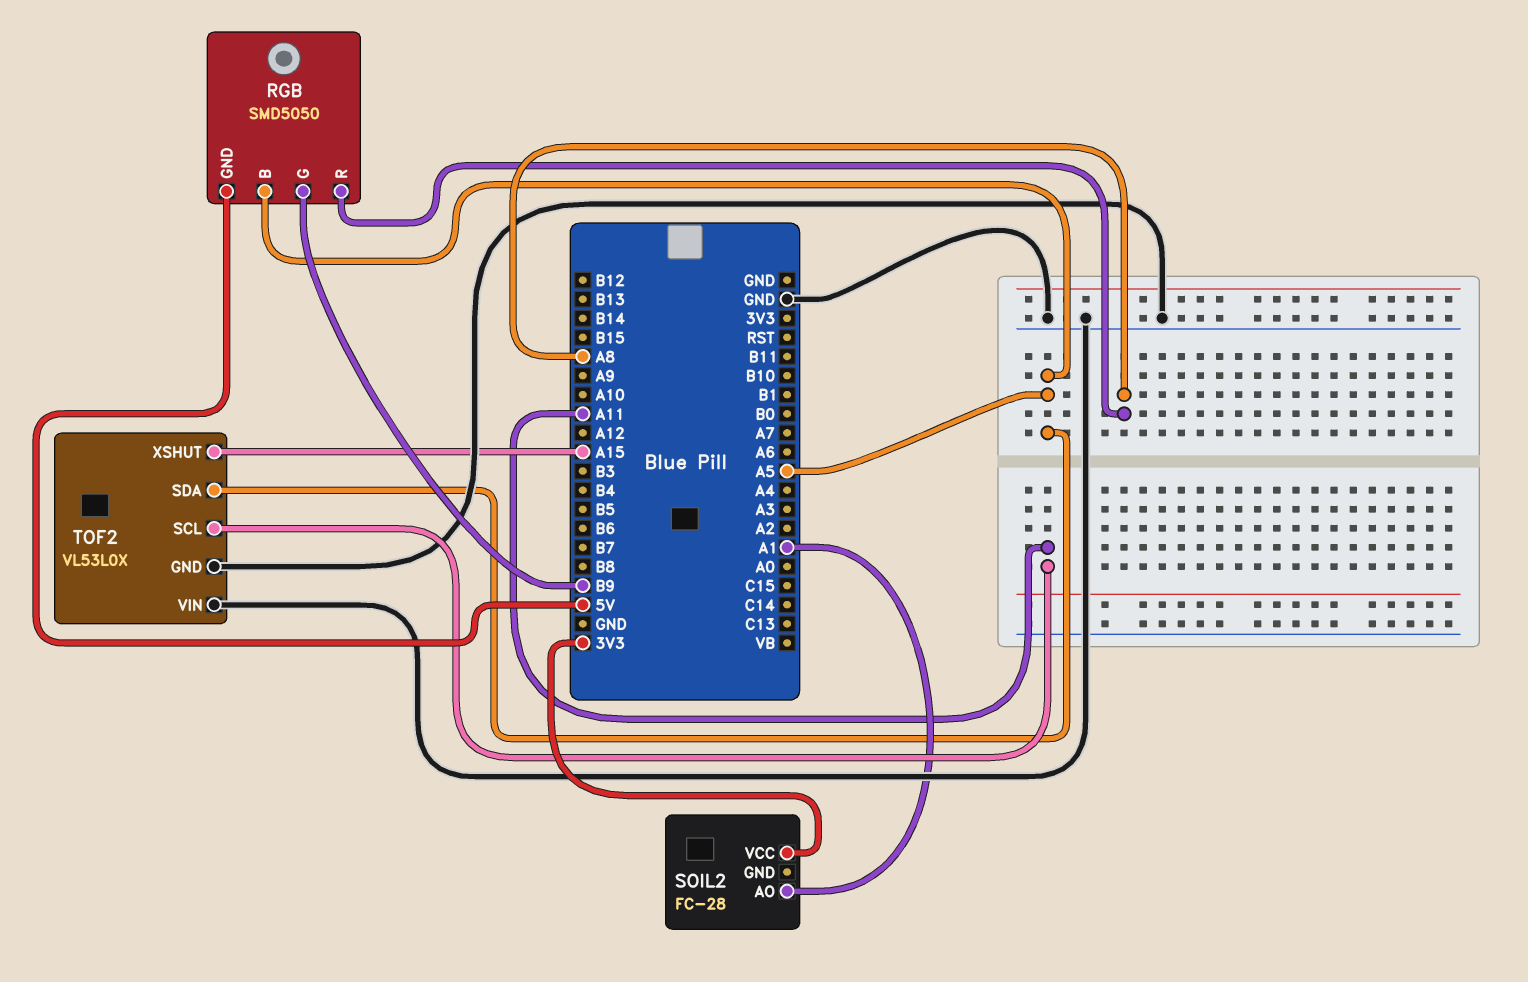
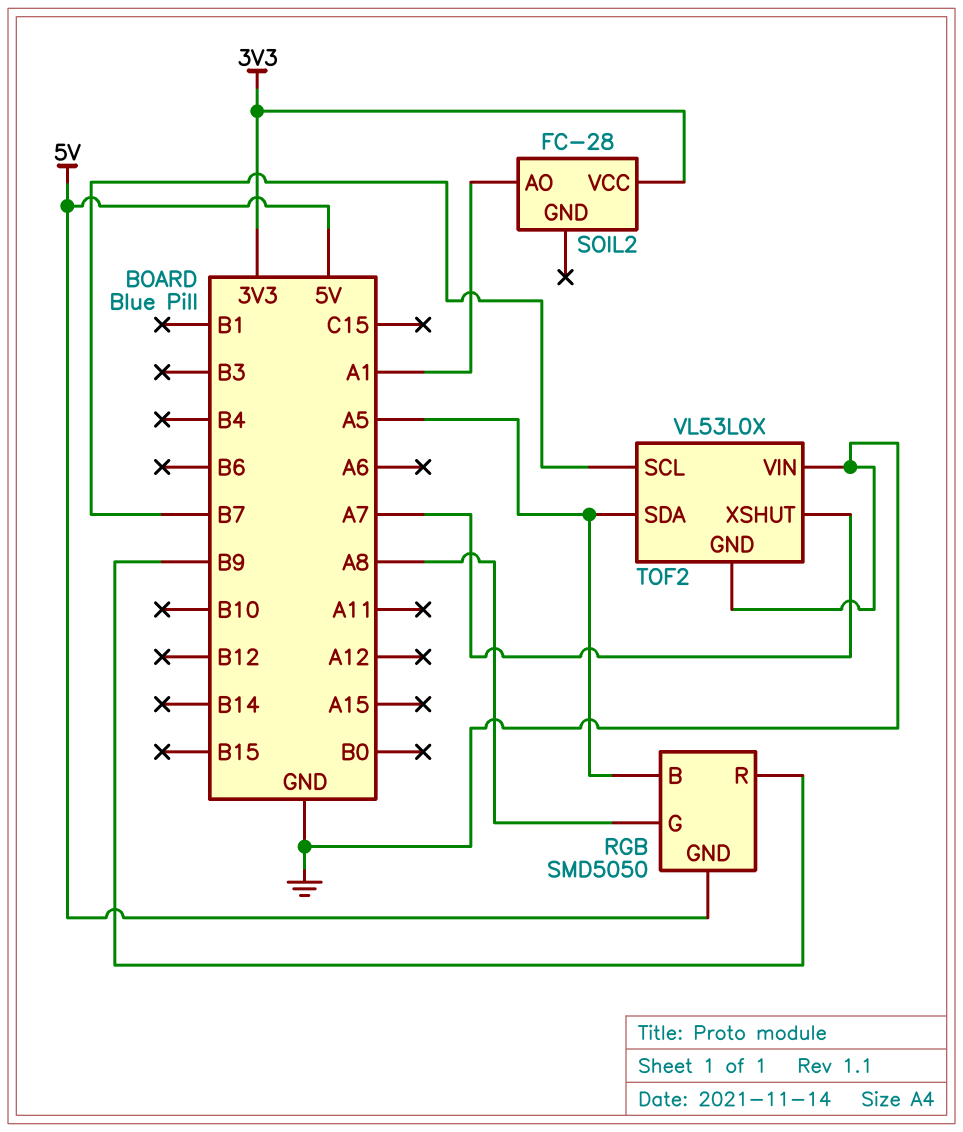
RGB pin G: B9 -> A8
RGB pin R: A8 -> B9
TOF2 pin SCL: A11 -> B7
TOF2 pin XSHUT: A15 -> A7

